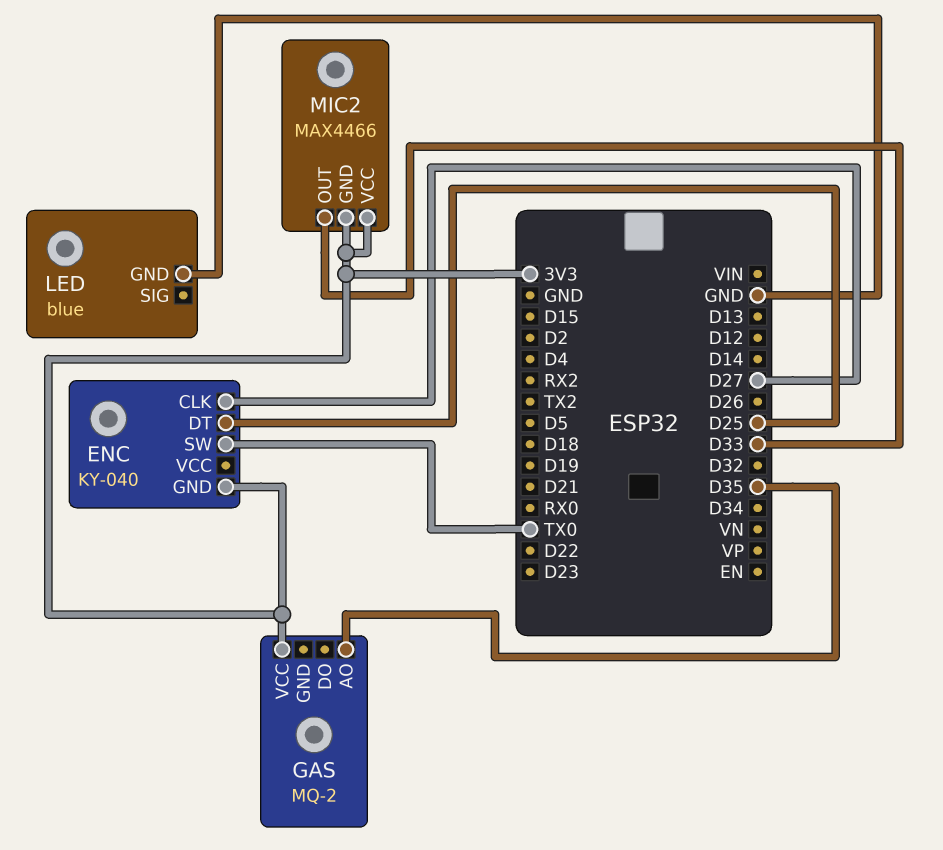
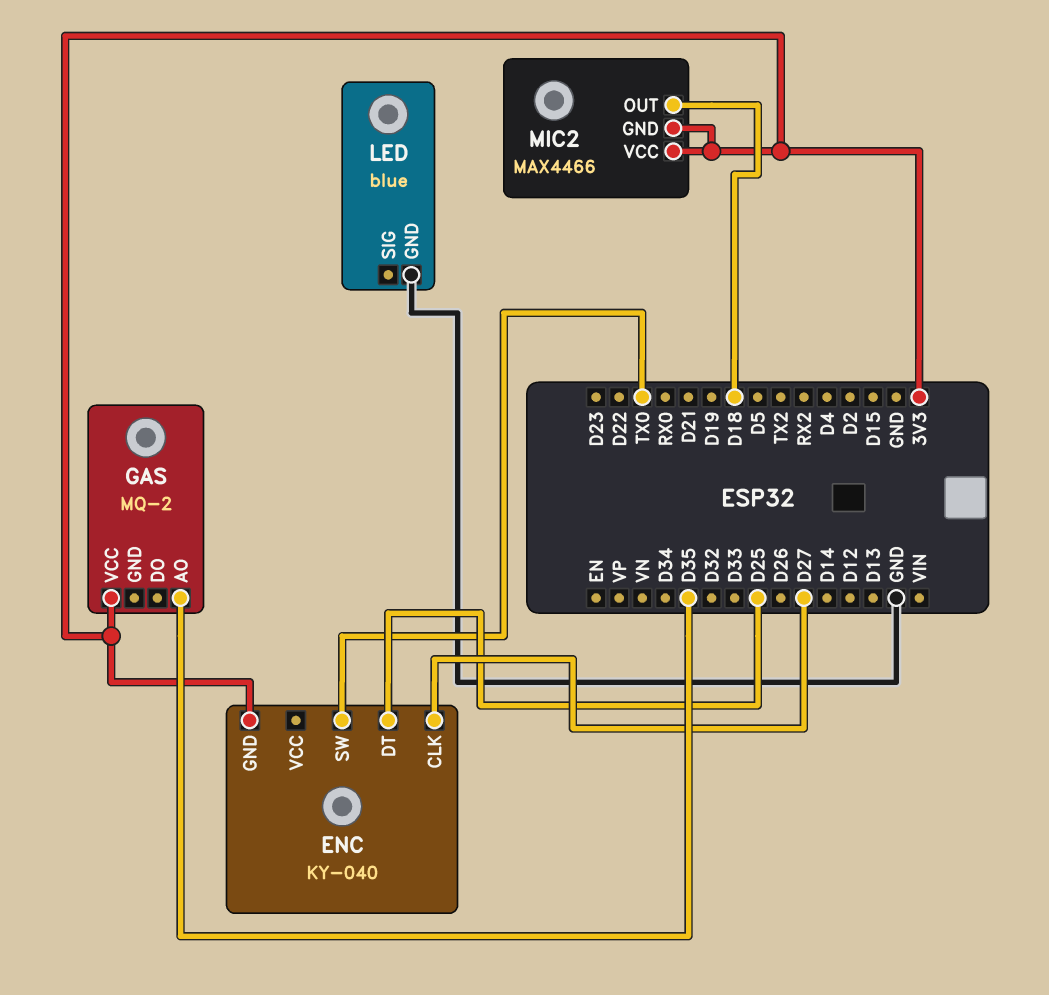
MIC2 pin OUT: D33 -> D18

